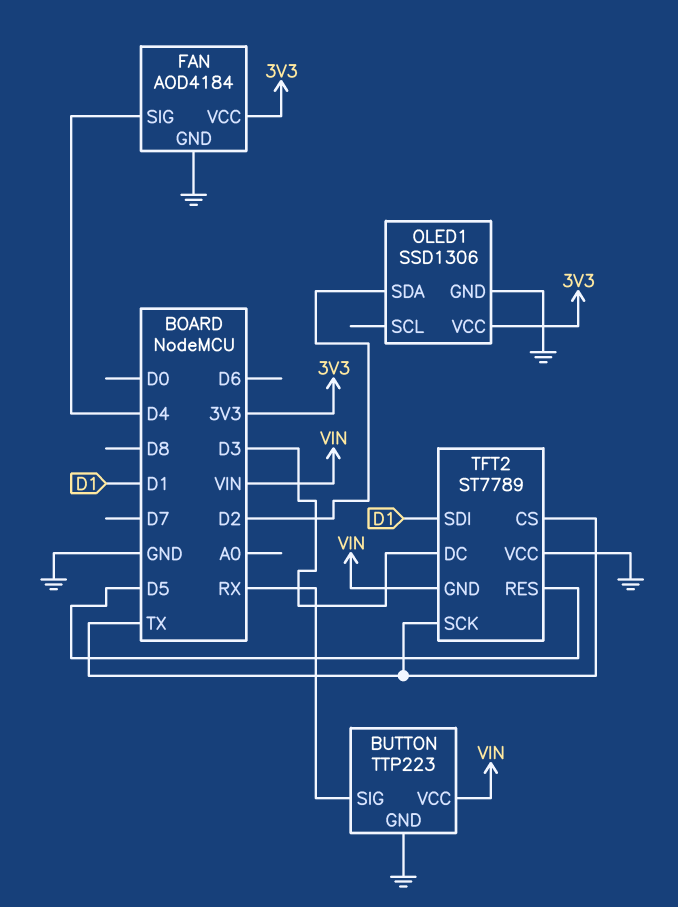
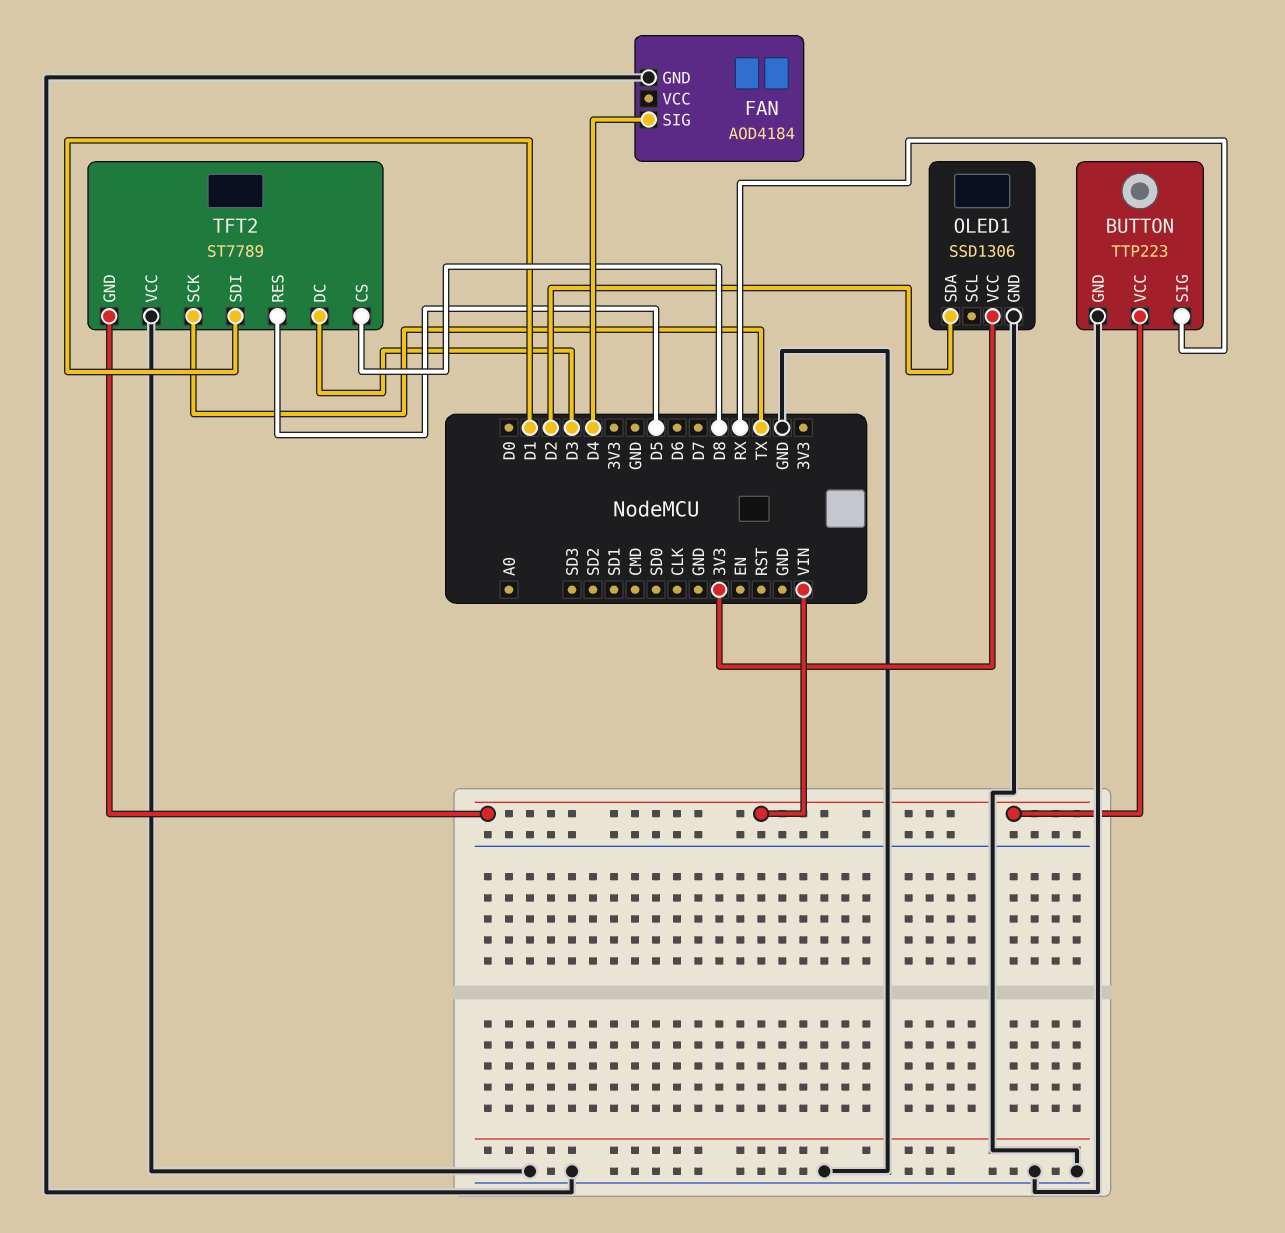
FAN pin VCC: 3V3 -> none
TFT2 pin CS: TX -> D8

